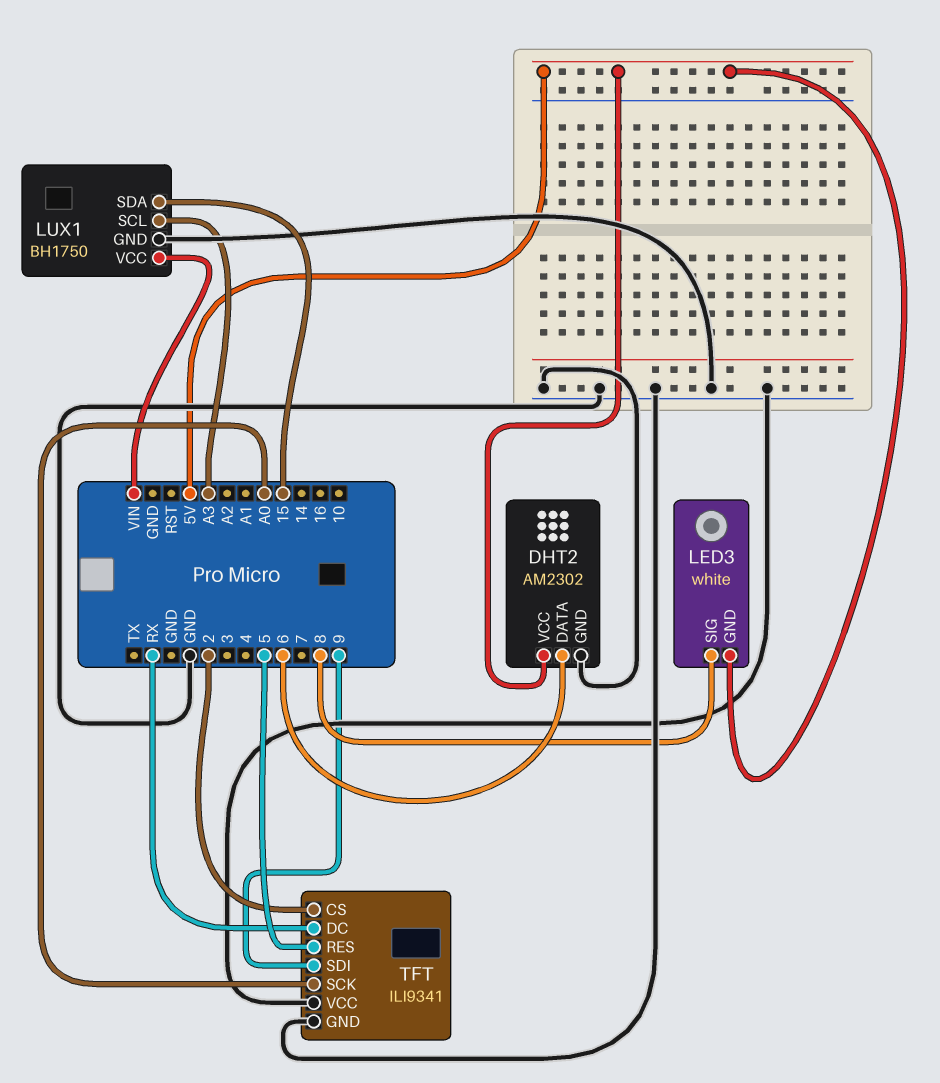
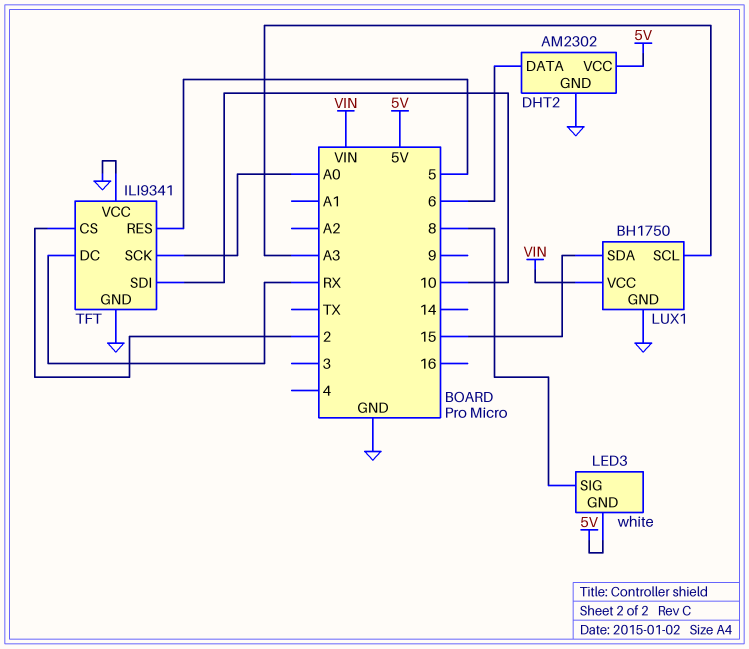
TFT pin SDI: 9 -> 10

